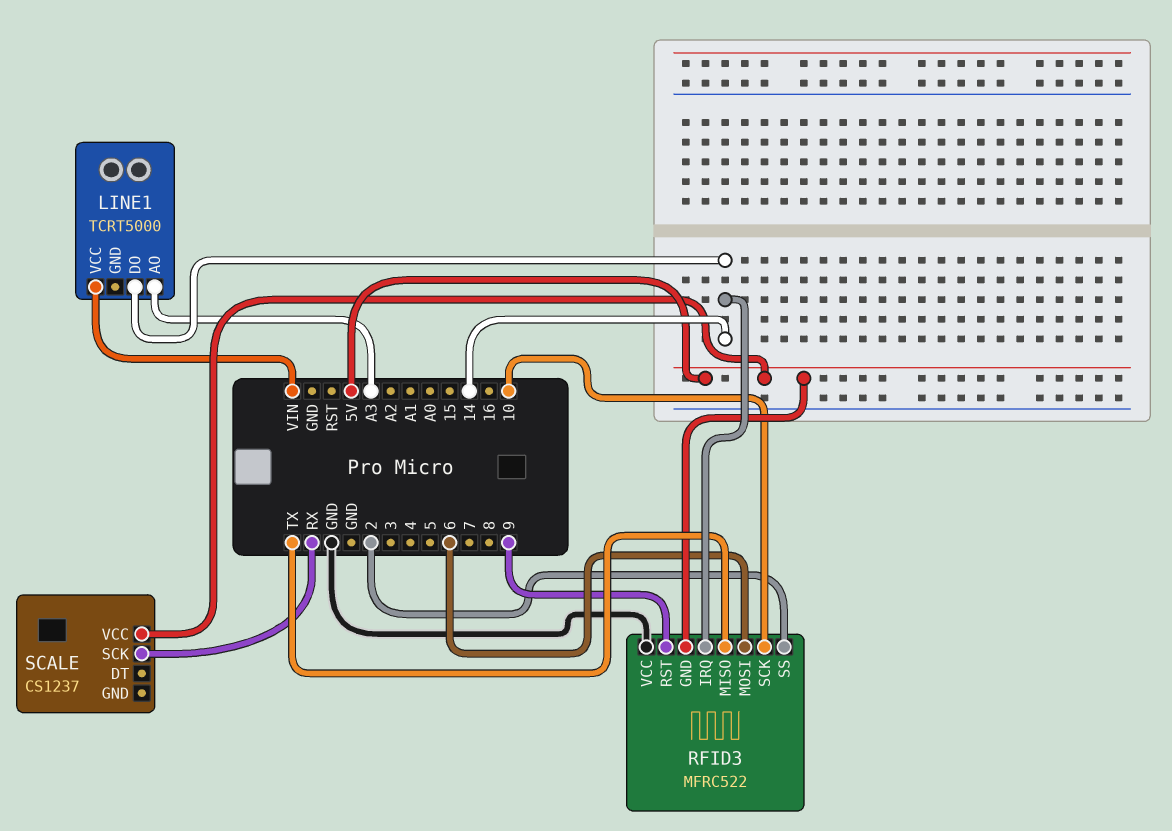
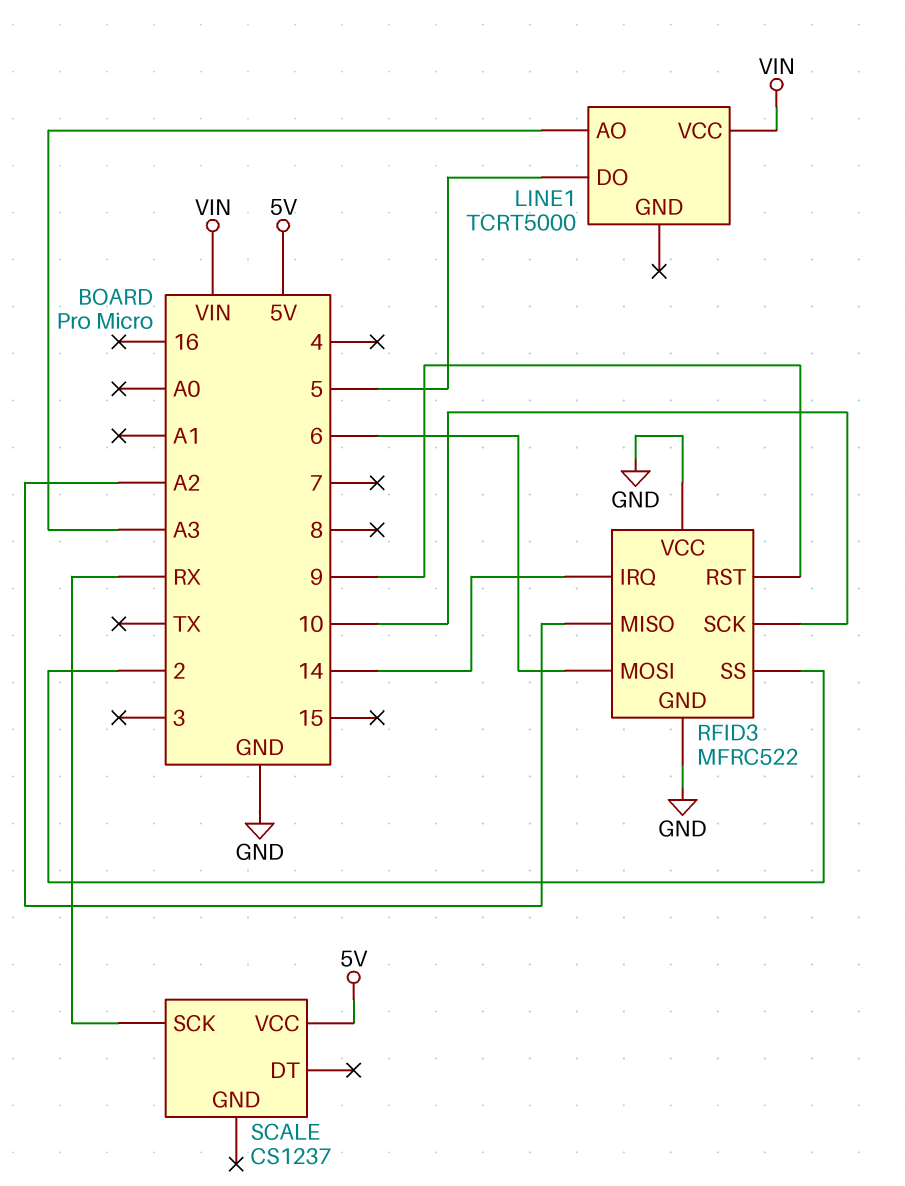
LINE1 pin DO: 14 -> 5
RFID3 pin GND: 5V -> GND
RFID3 pin MISO: TX -> A2

